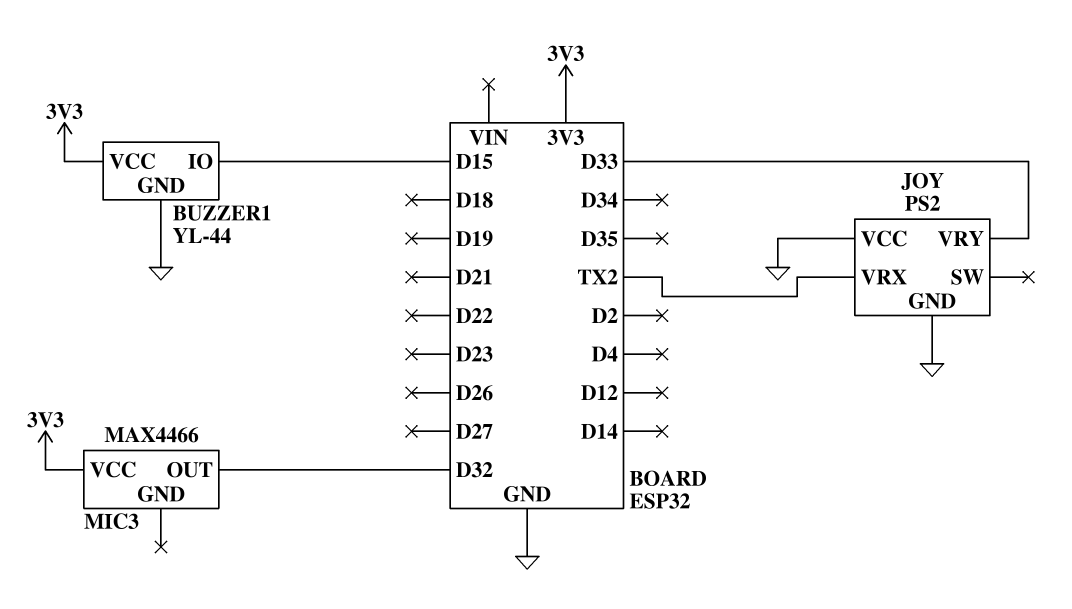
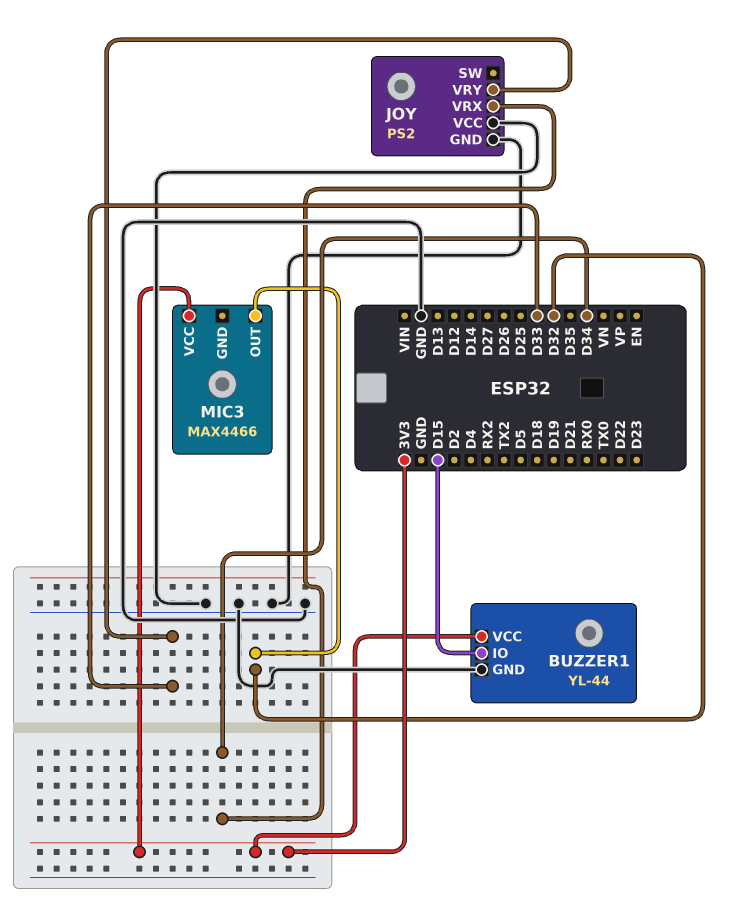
JOY pin VRX: TX2 -> D34

